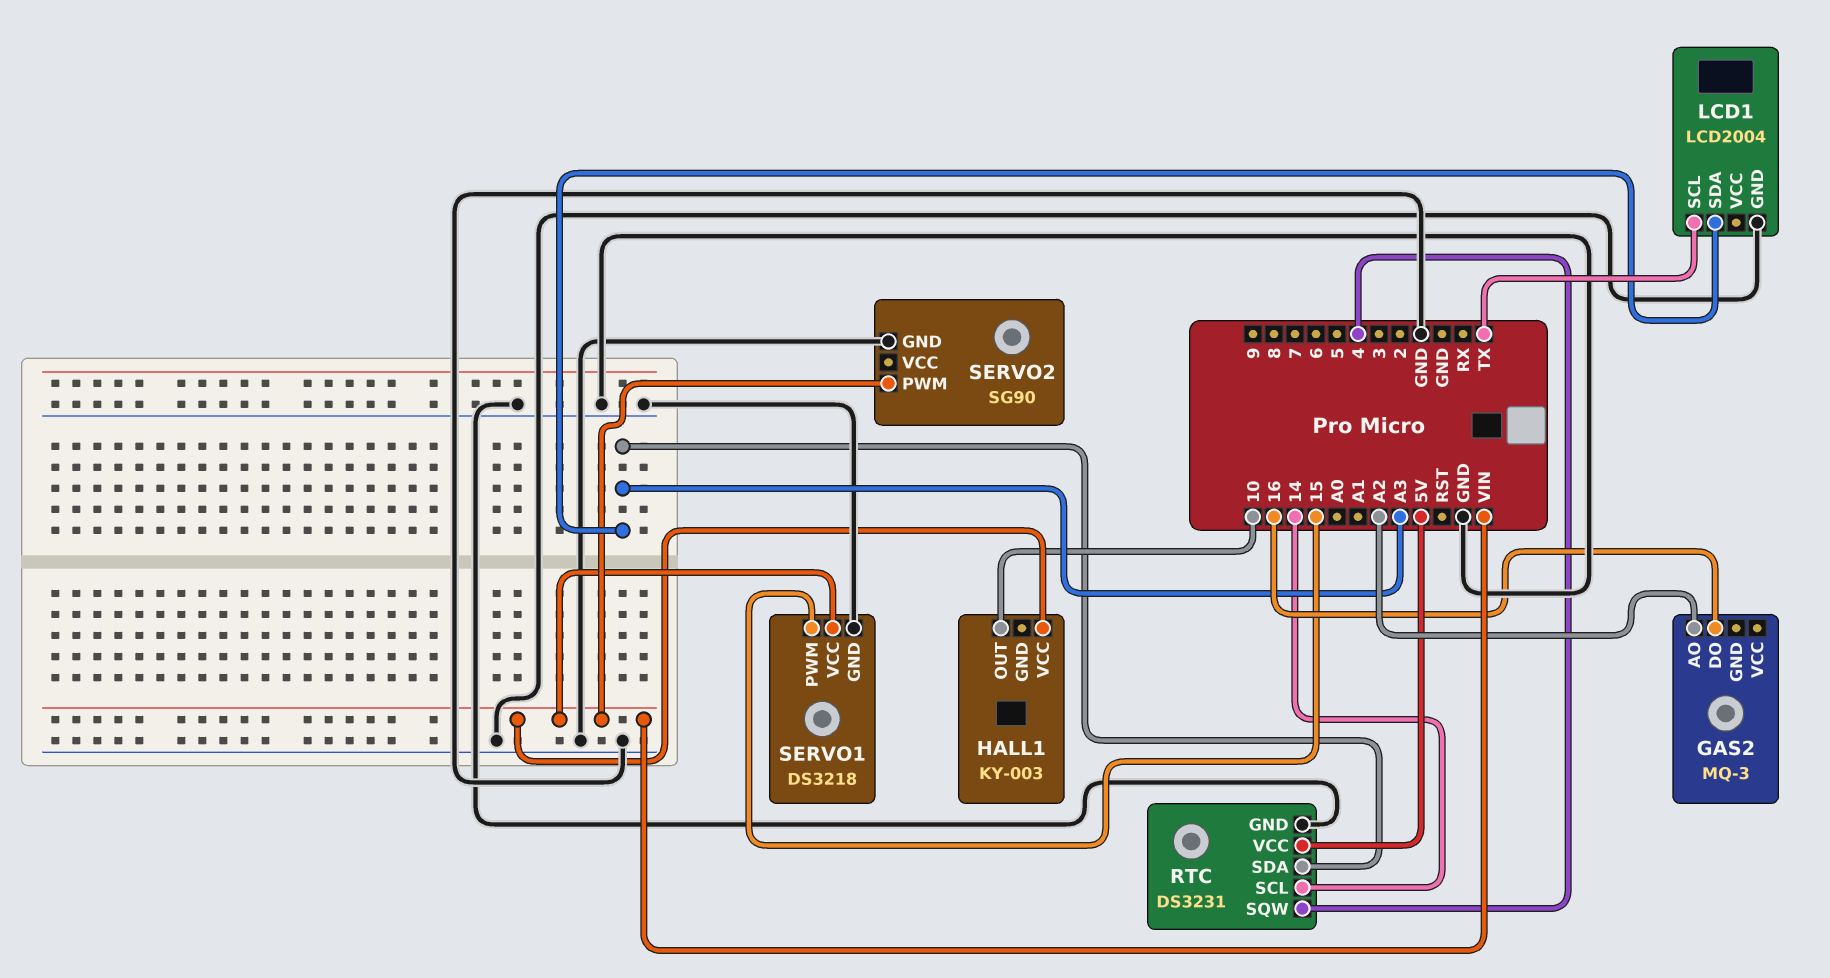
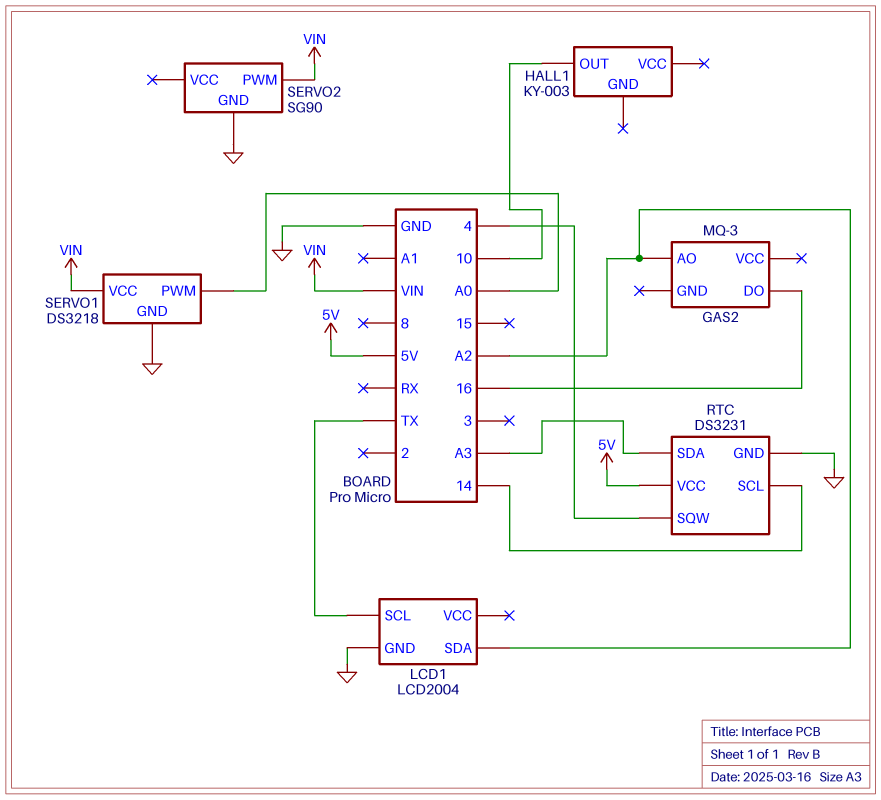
HALL1 pin VCC: VIN -> none
LCD1 pin SDA: A3 -> A2
SERVO1 pin PWM: 15 -> A0

